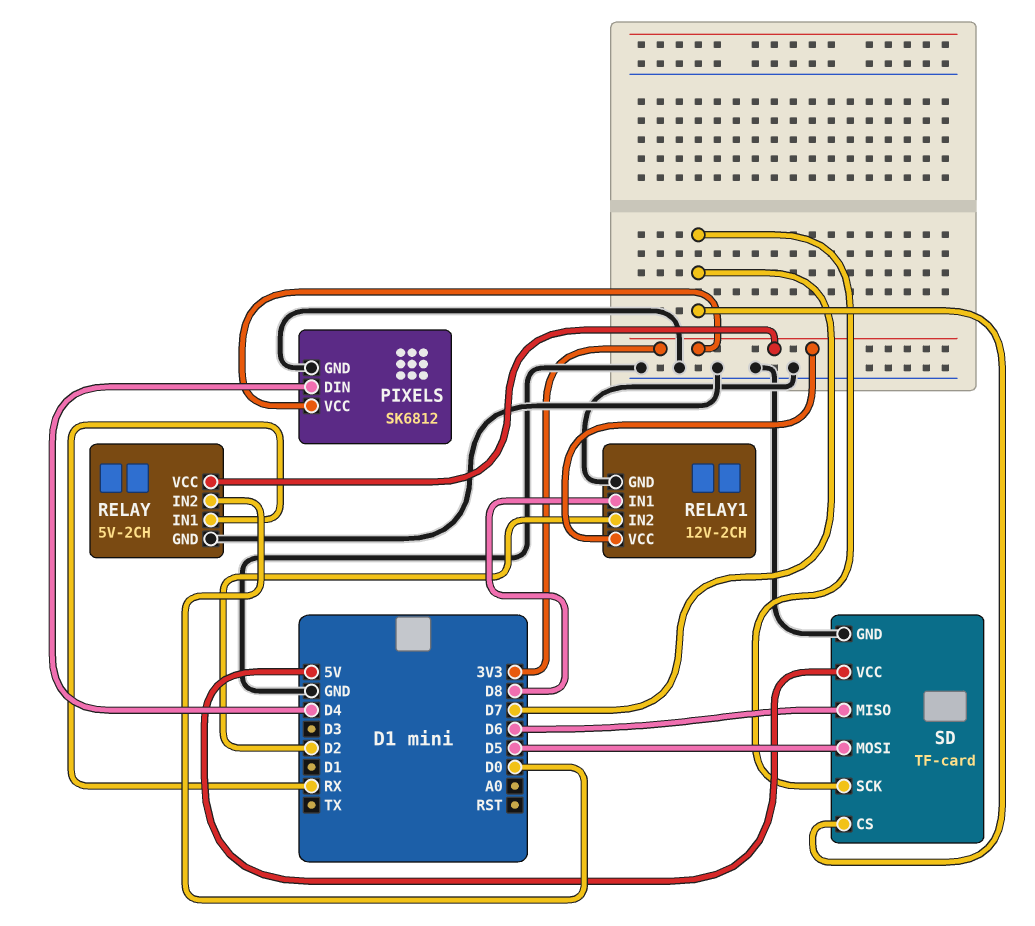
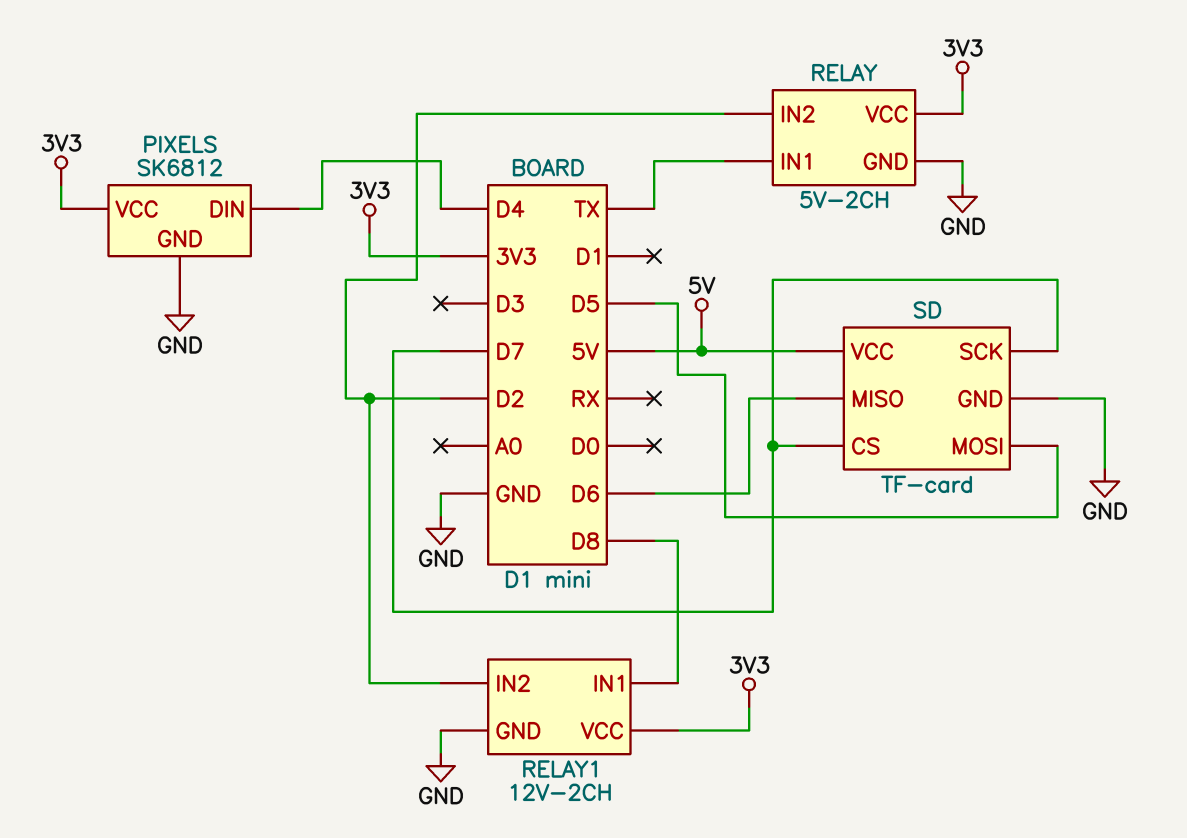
RELAY pin IN1: RX -> TX
RELAY pin IN2: D0 -> D2

